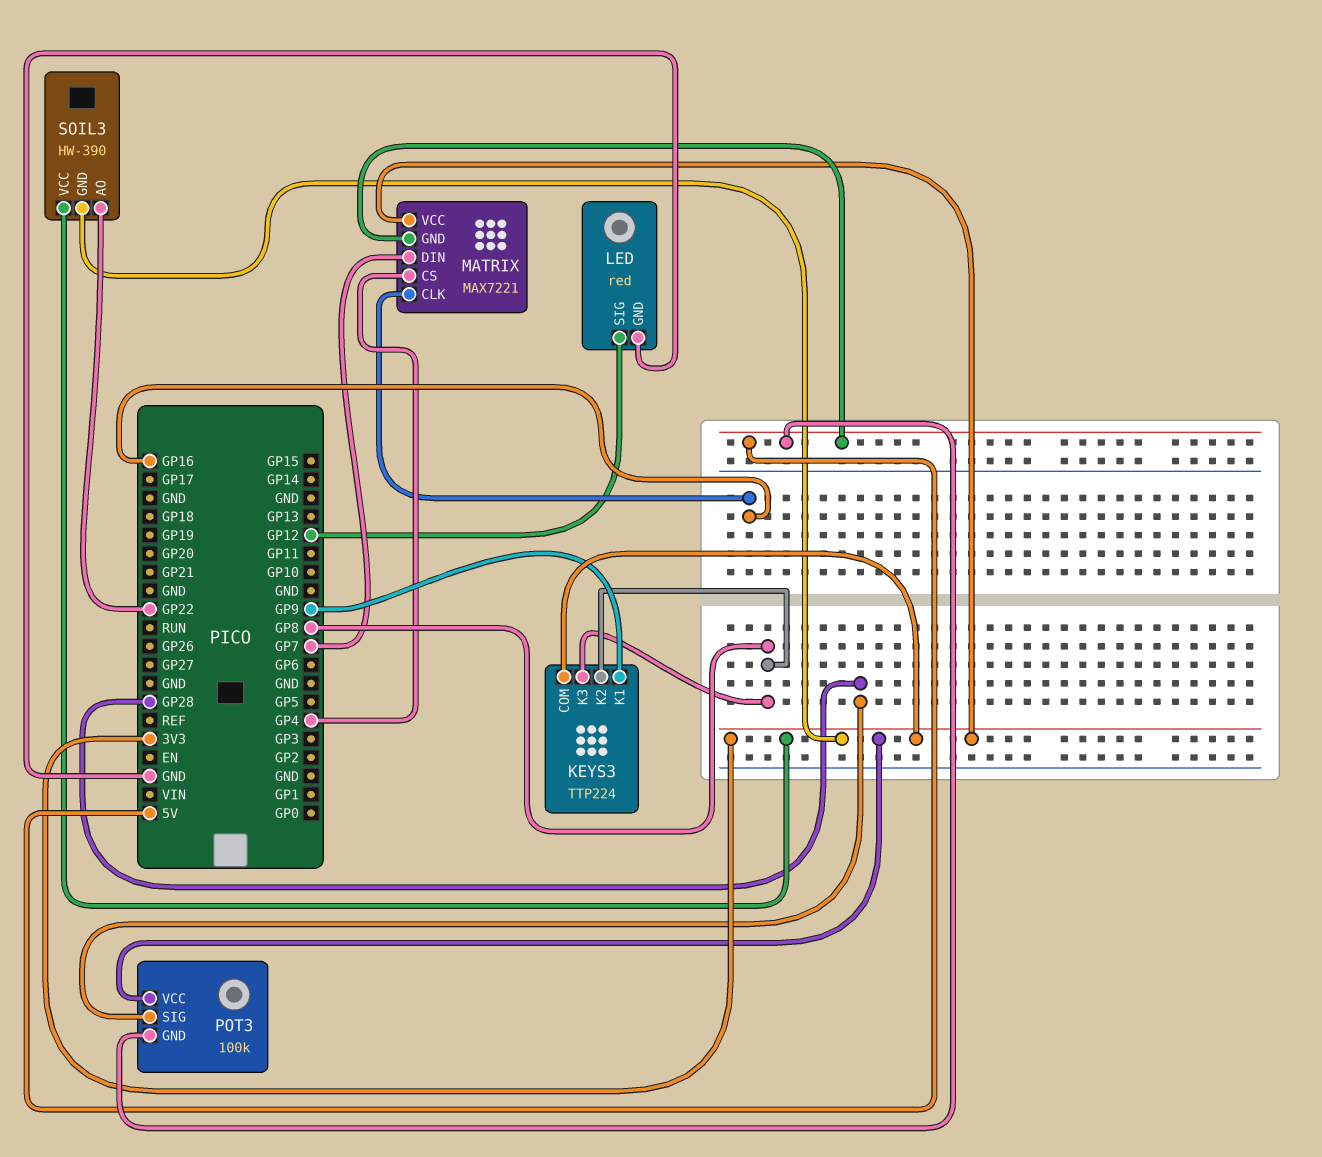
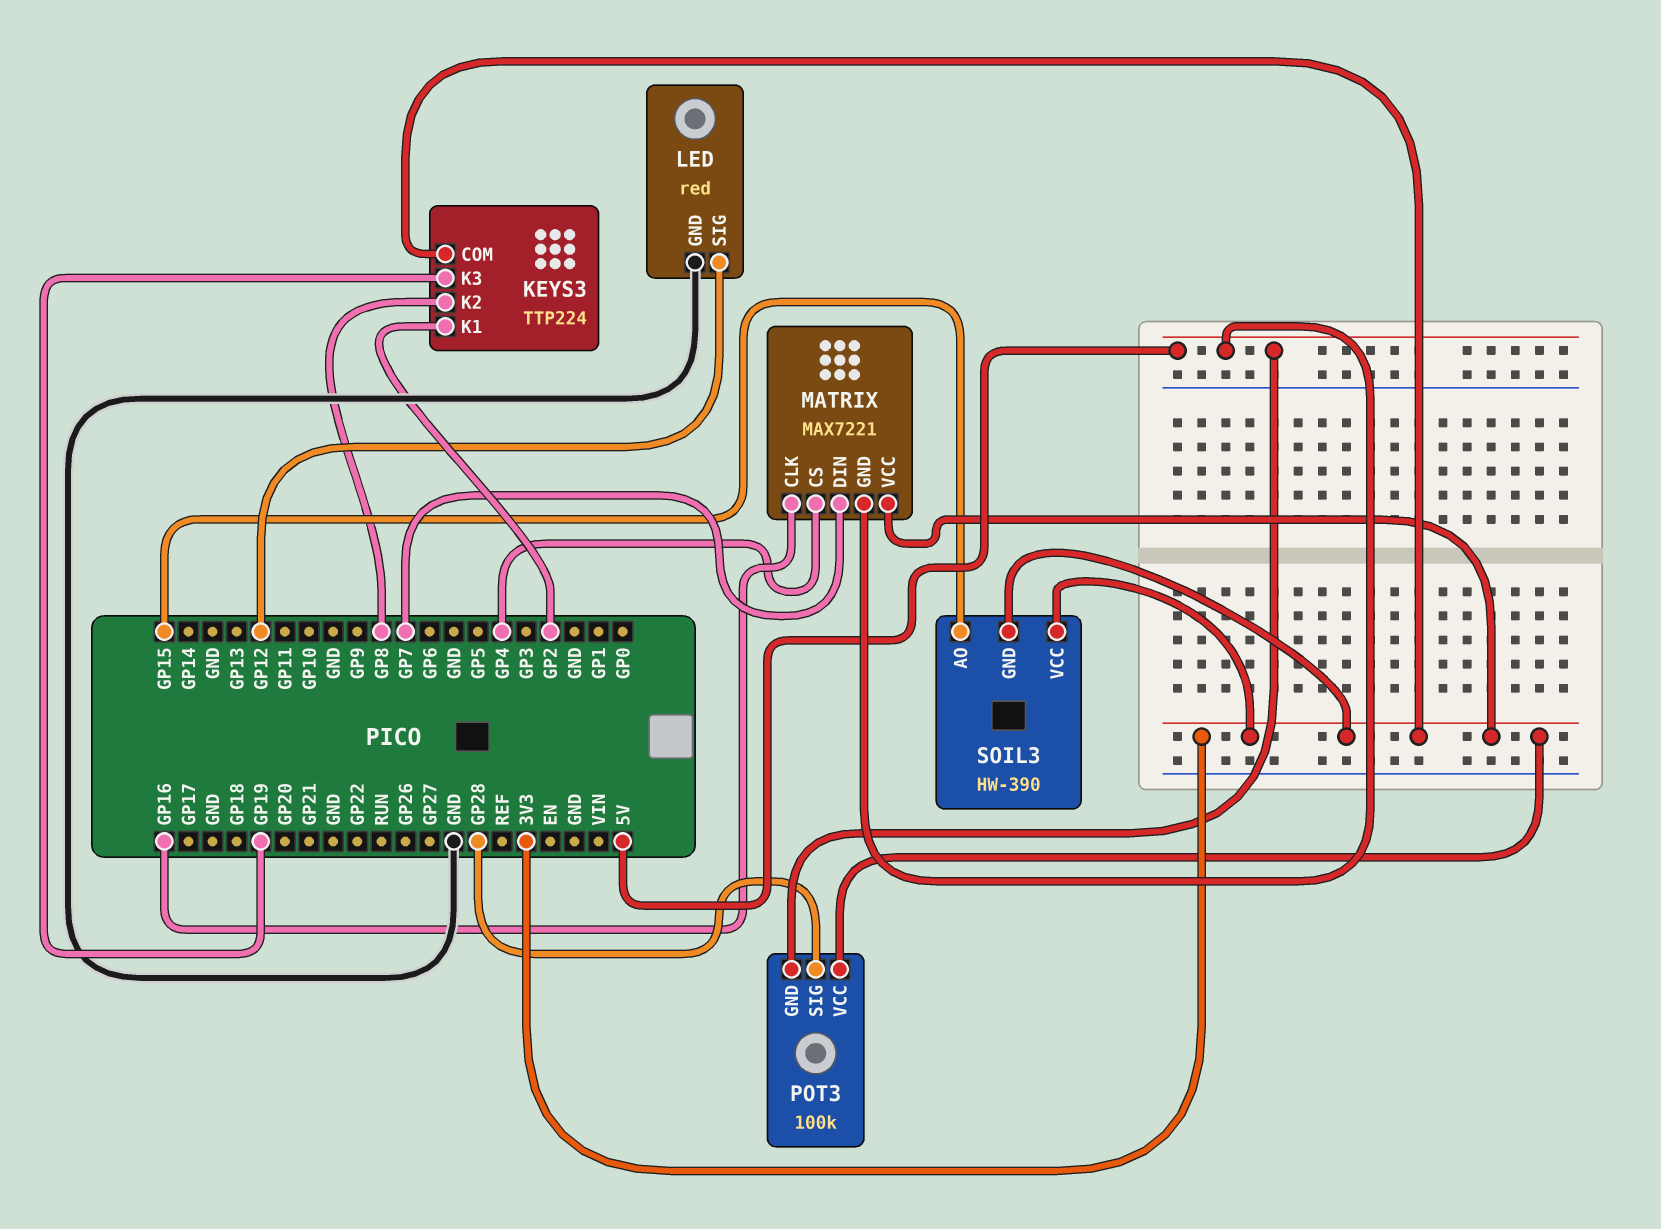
KEYS3 pin K1: GP9 -> GP2
KEYS3 pin K3: GP8 -> GP19
SOIL3 pin AO: GP22 -> GP15

